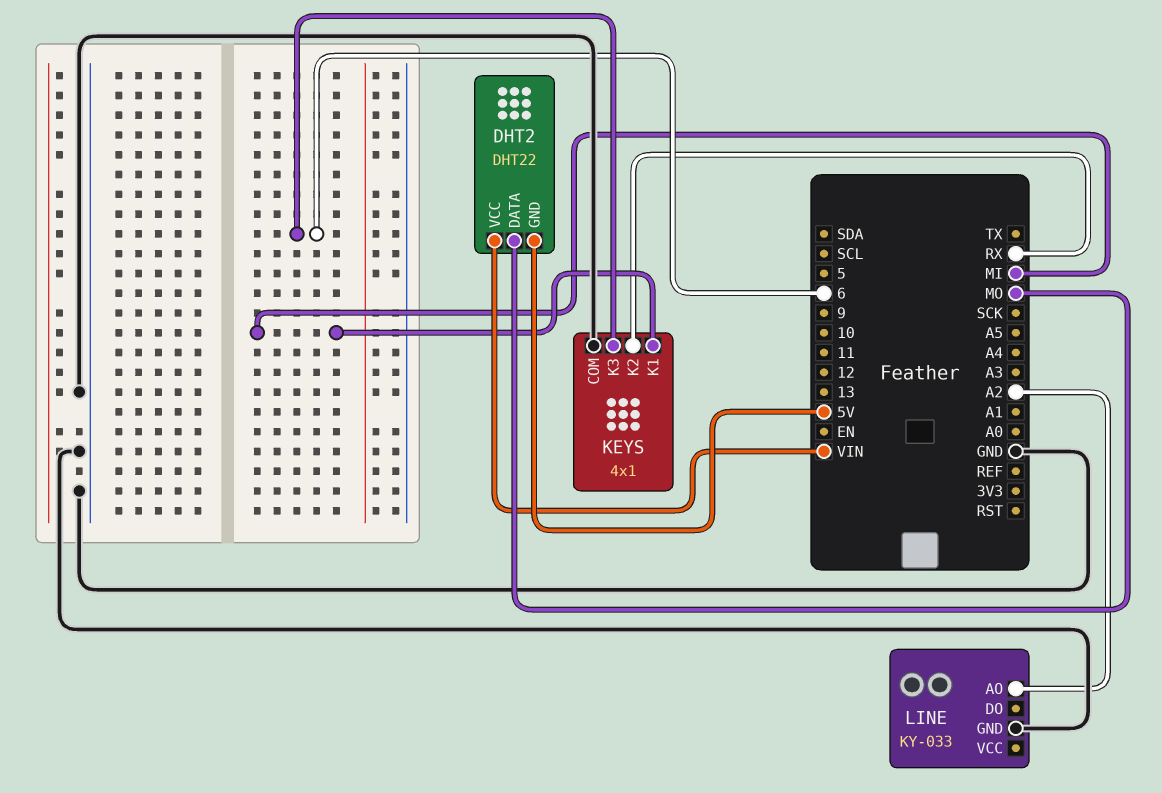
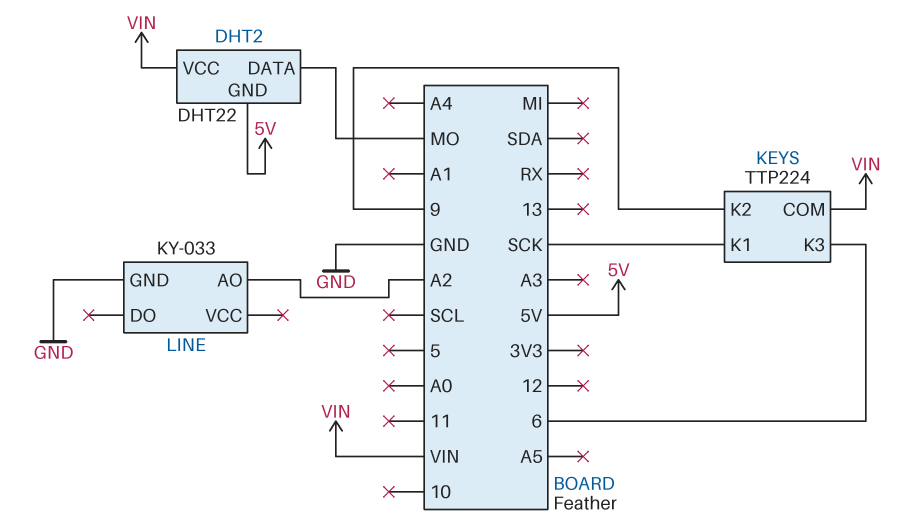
KEYS: 4x1 -> TTP224
KEYS pin COM: GND -> VIN
KEYS pin K1: MI -> SCK
KEYS pin K2: RX -> 9

